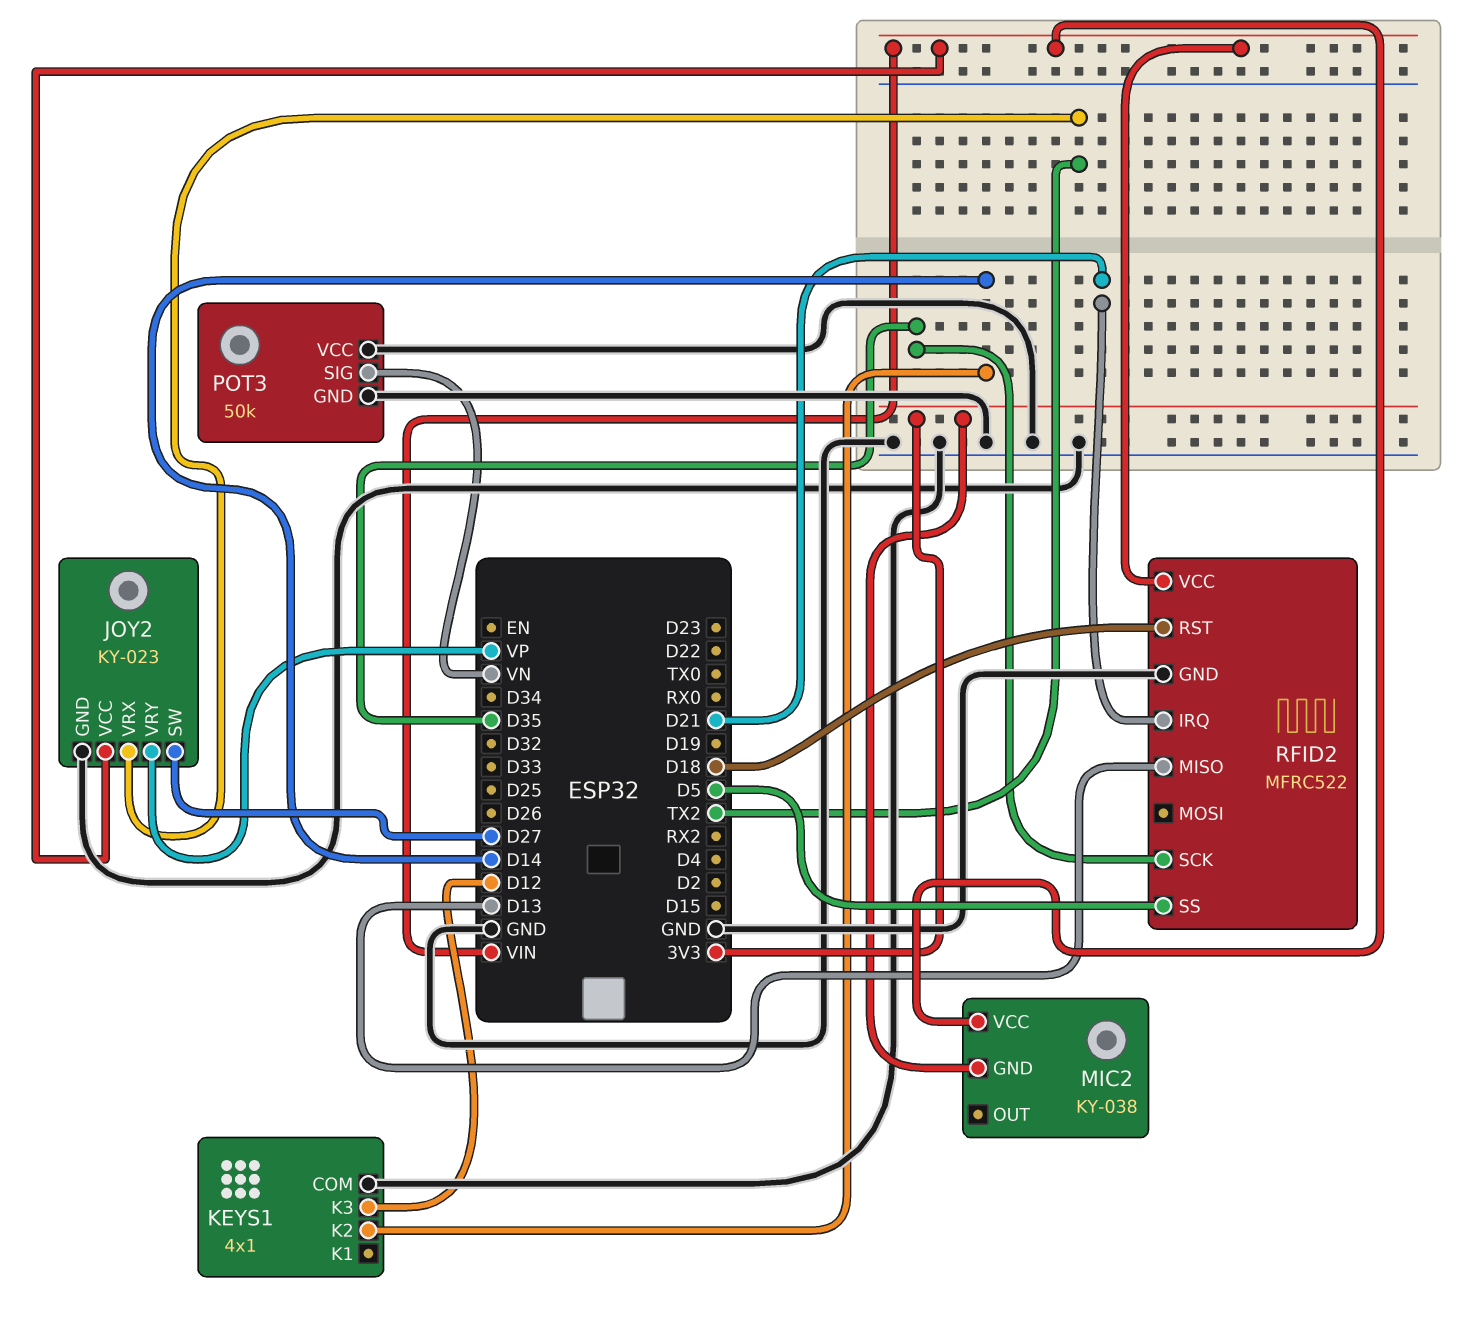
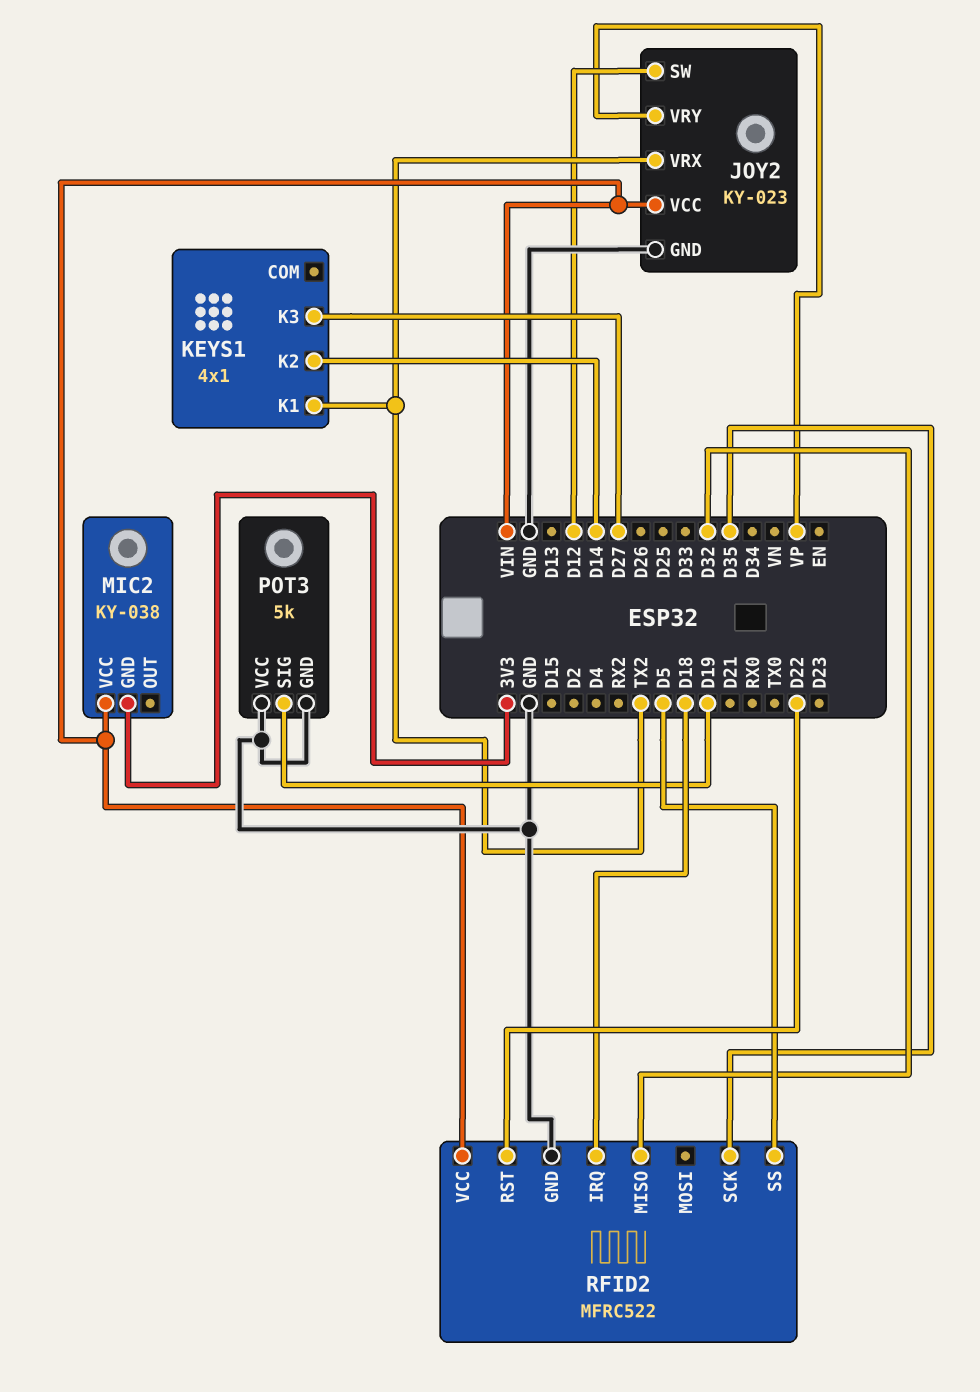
JOY2 pin SW: D27 -> D12
KEYS1 pin COM: GND -> none
KEYS1 pin K1: none -> TX2
KEYS1 pin K3: D12 -> D27
POT3: 50k -> 5k
POT3 pin SIG: VN -> D19
RFID2 pin IRQ: D21 -> D18
RFID2 pin MISO: D13 -> D32
RFID2 pin RST: D18 -> D22

